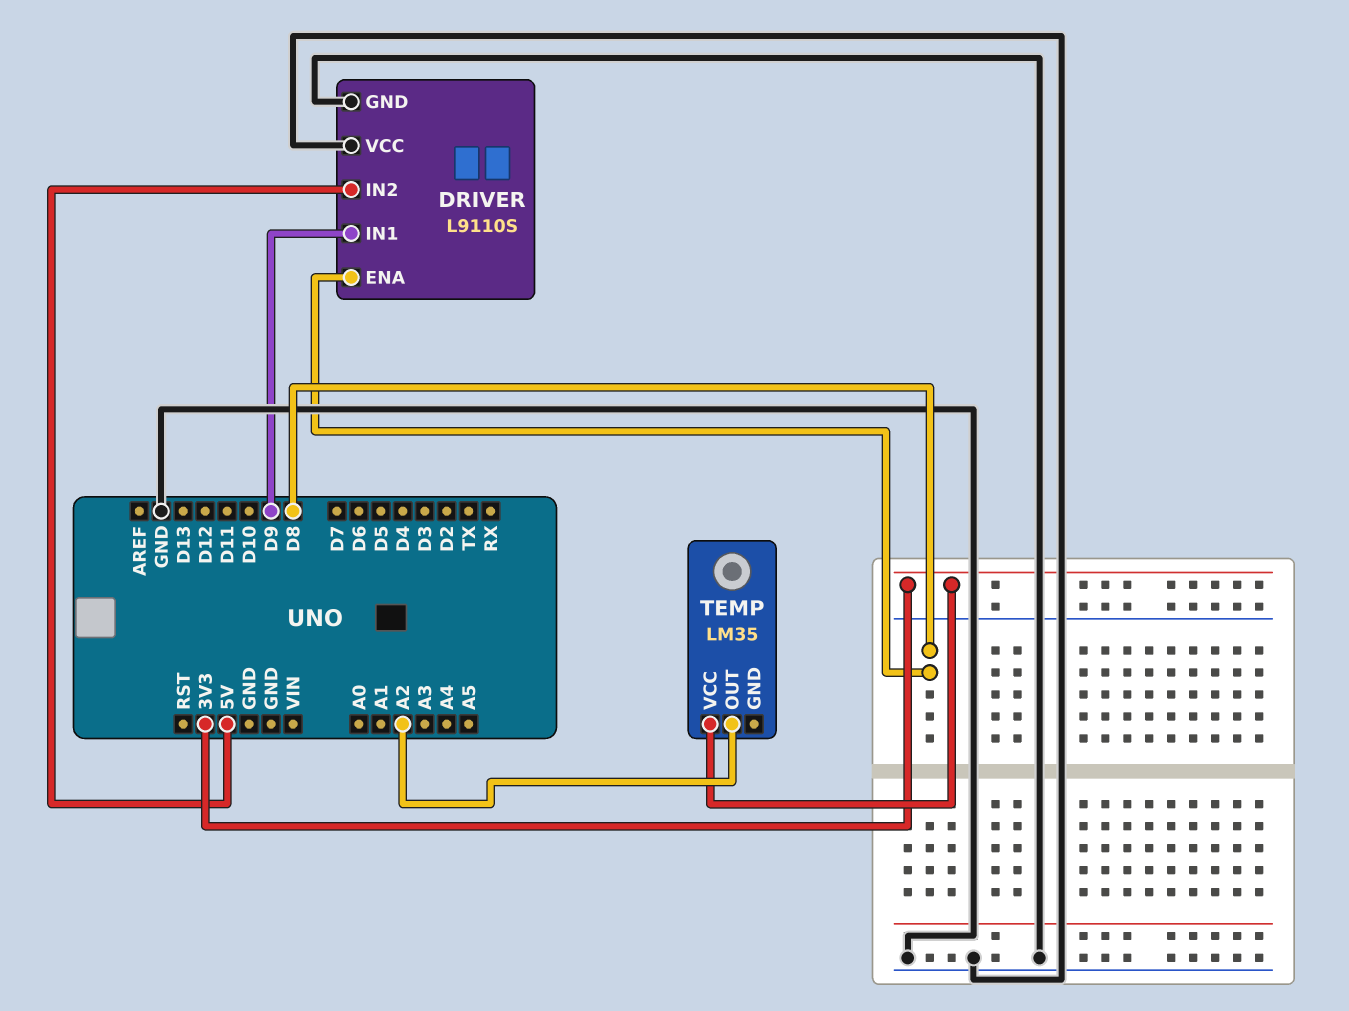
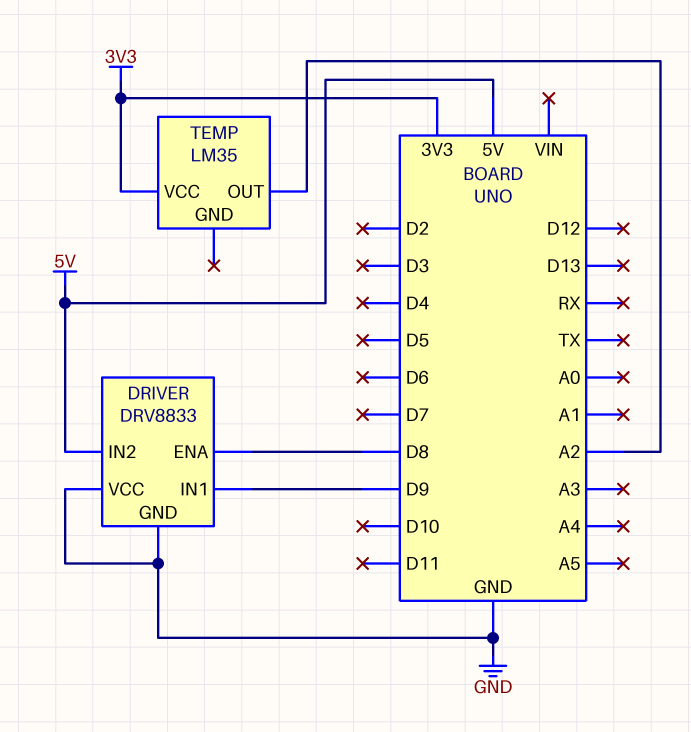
DRIVER: L9110S -> DRV8833

